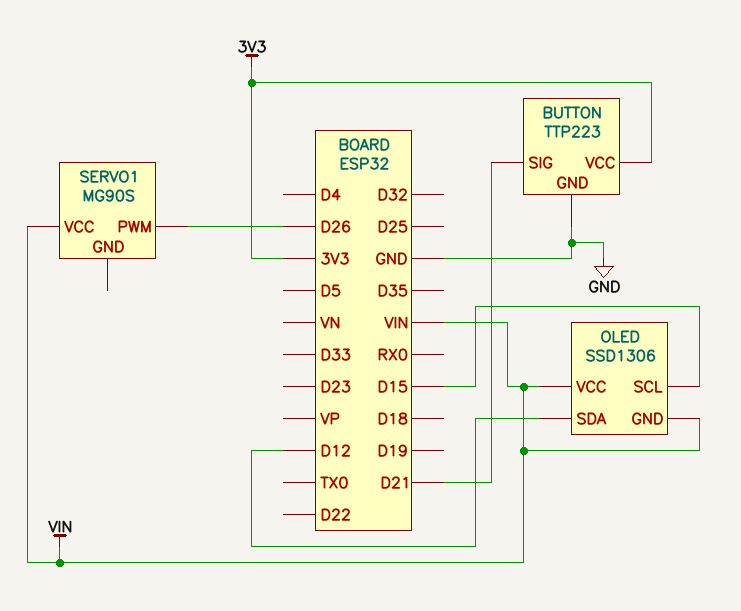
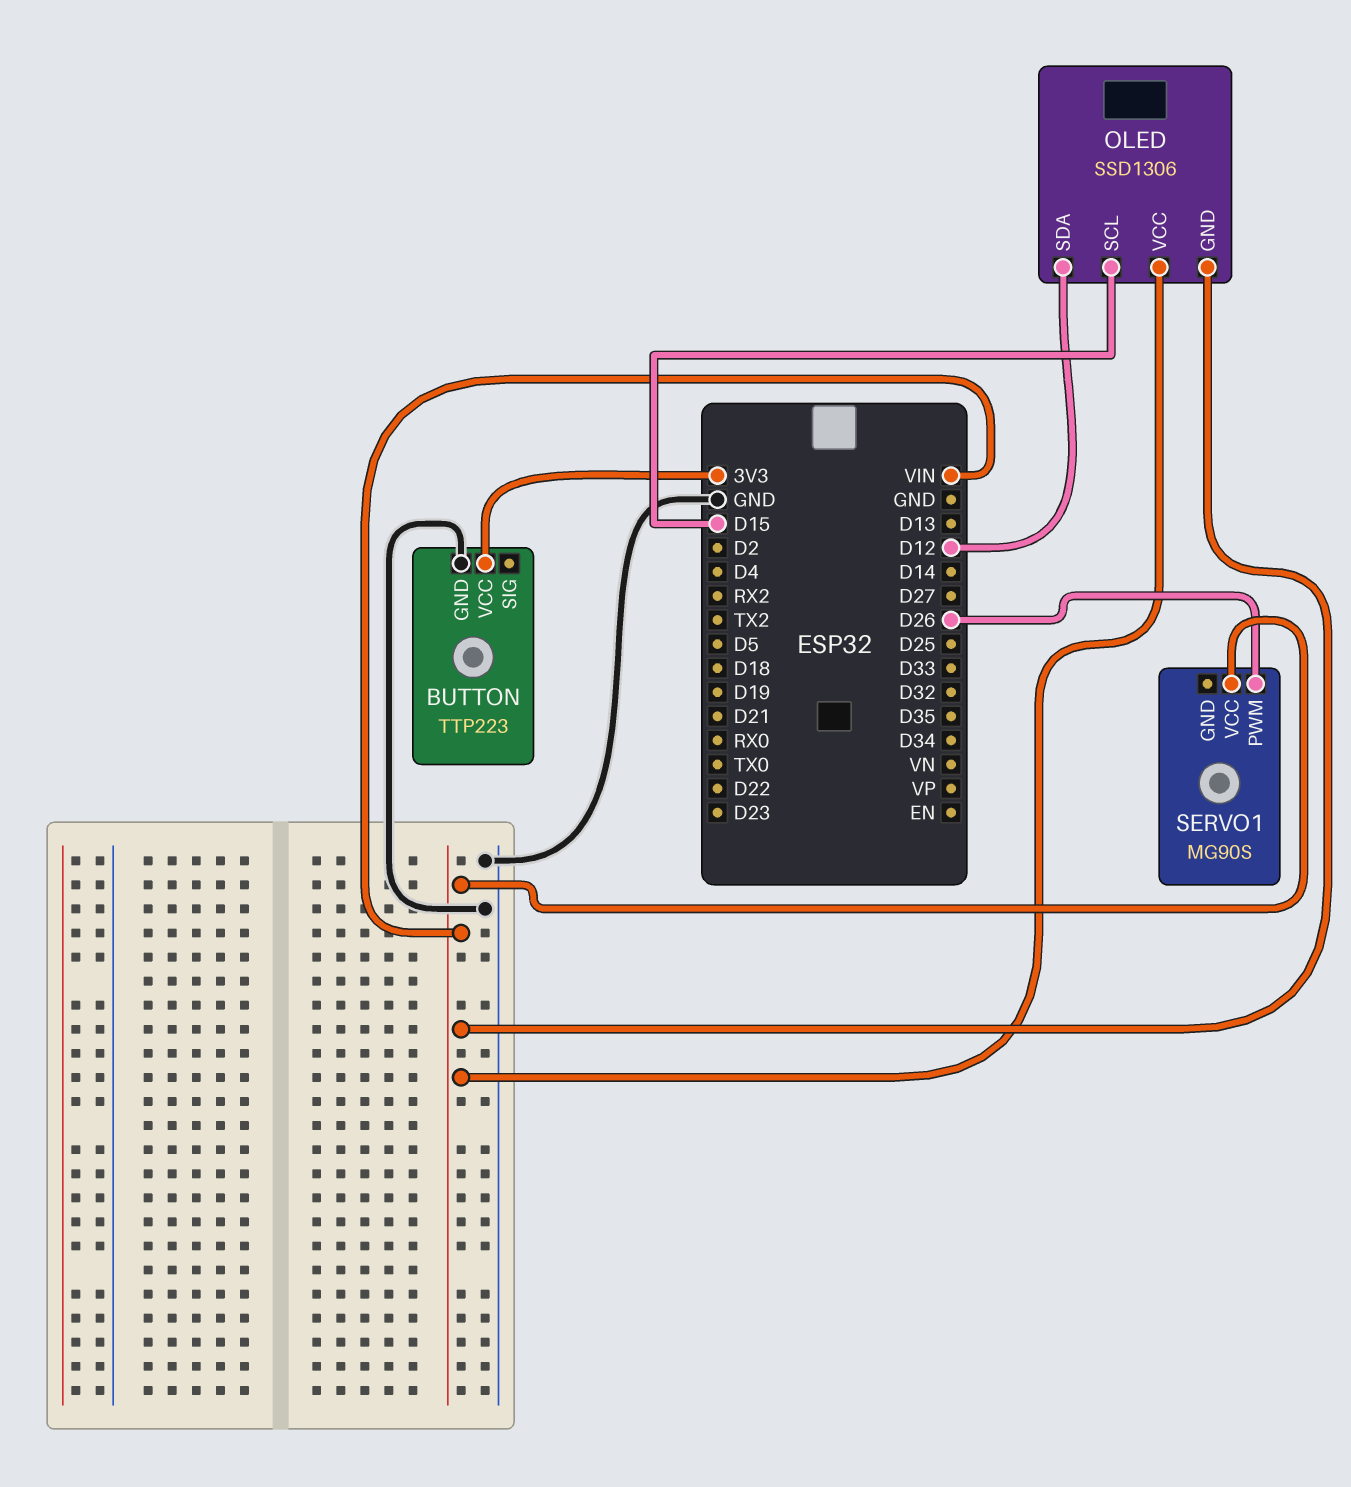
BUTTON pin SIG: D21 -> none

